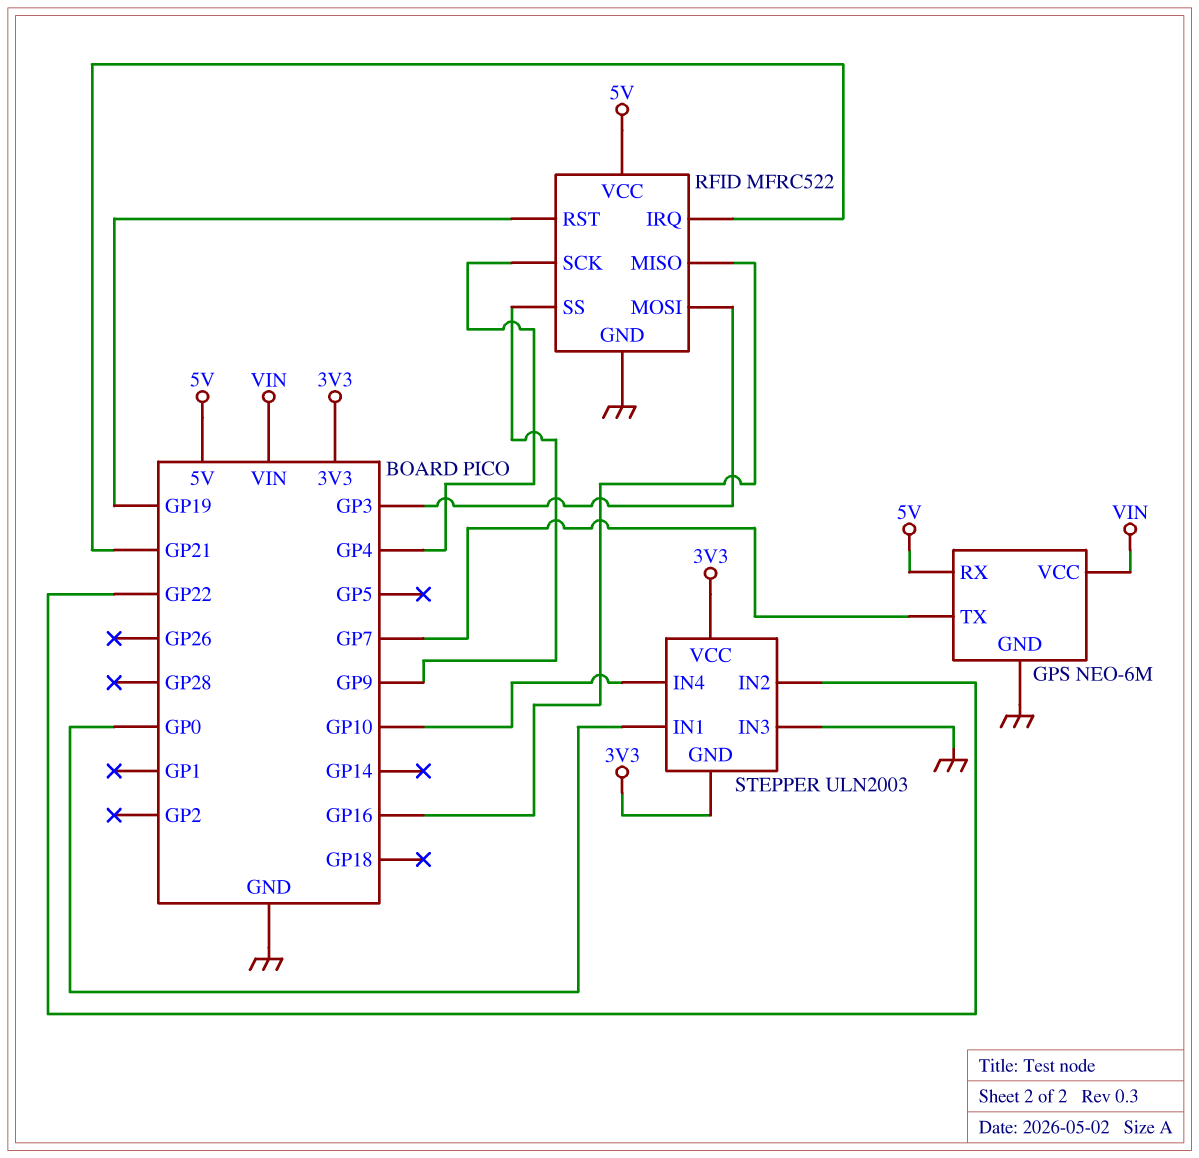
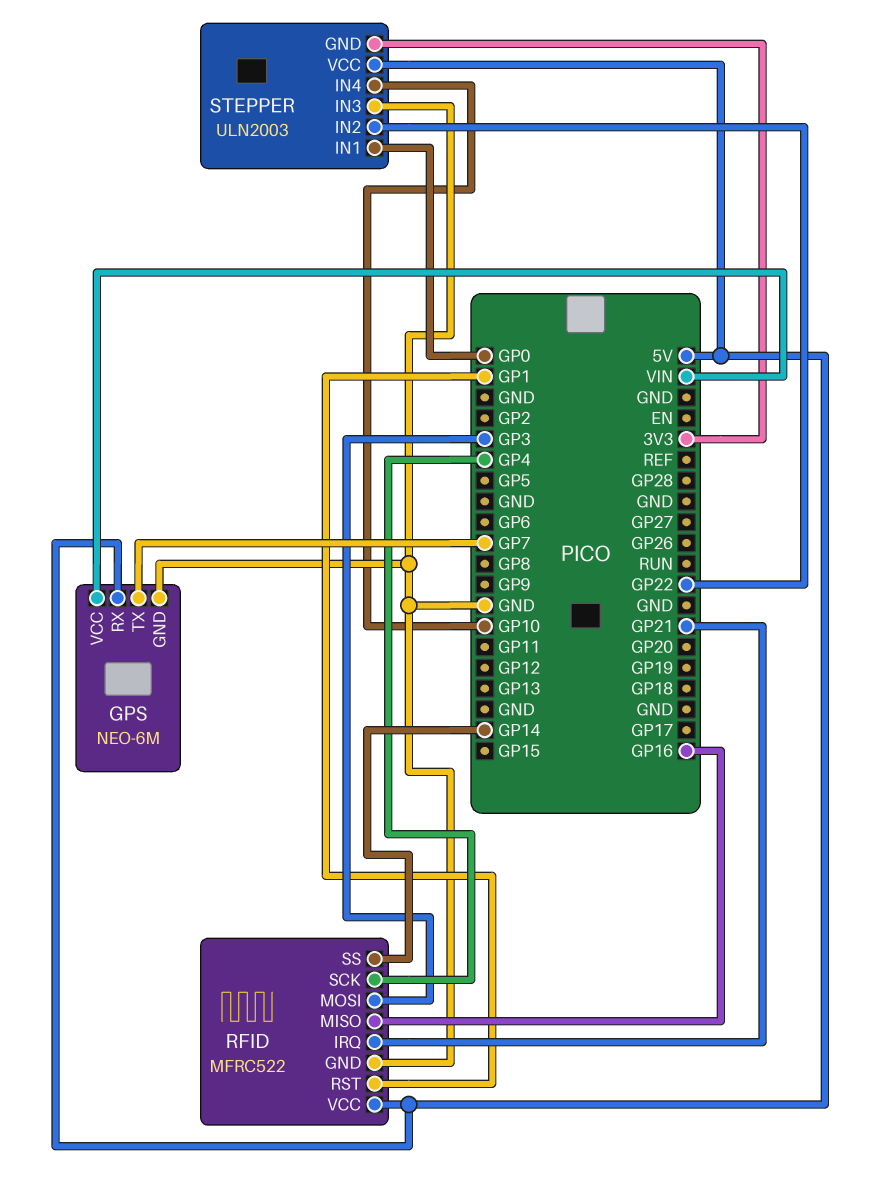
RFID pin RST: GP19 -> GP1
RFID pin SS: GP9 -> GP14
STEPPER pin VCC: 3V3 -> 5V

